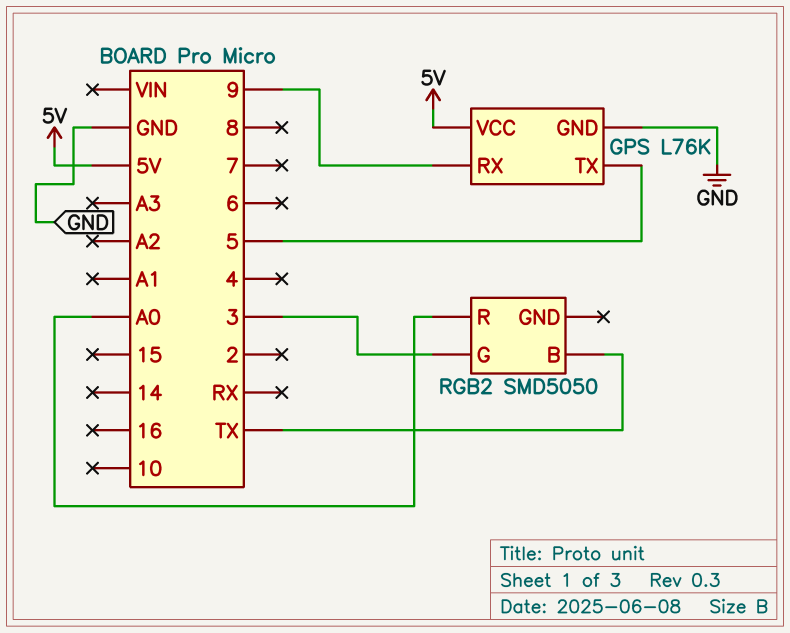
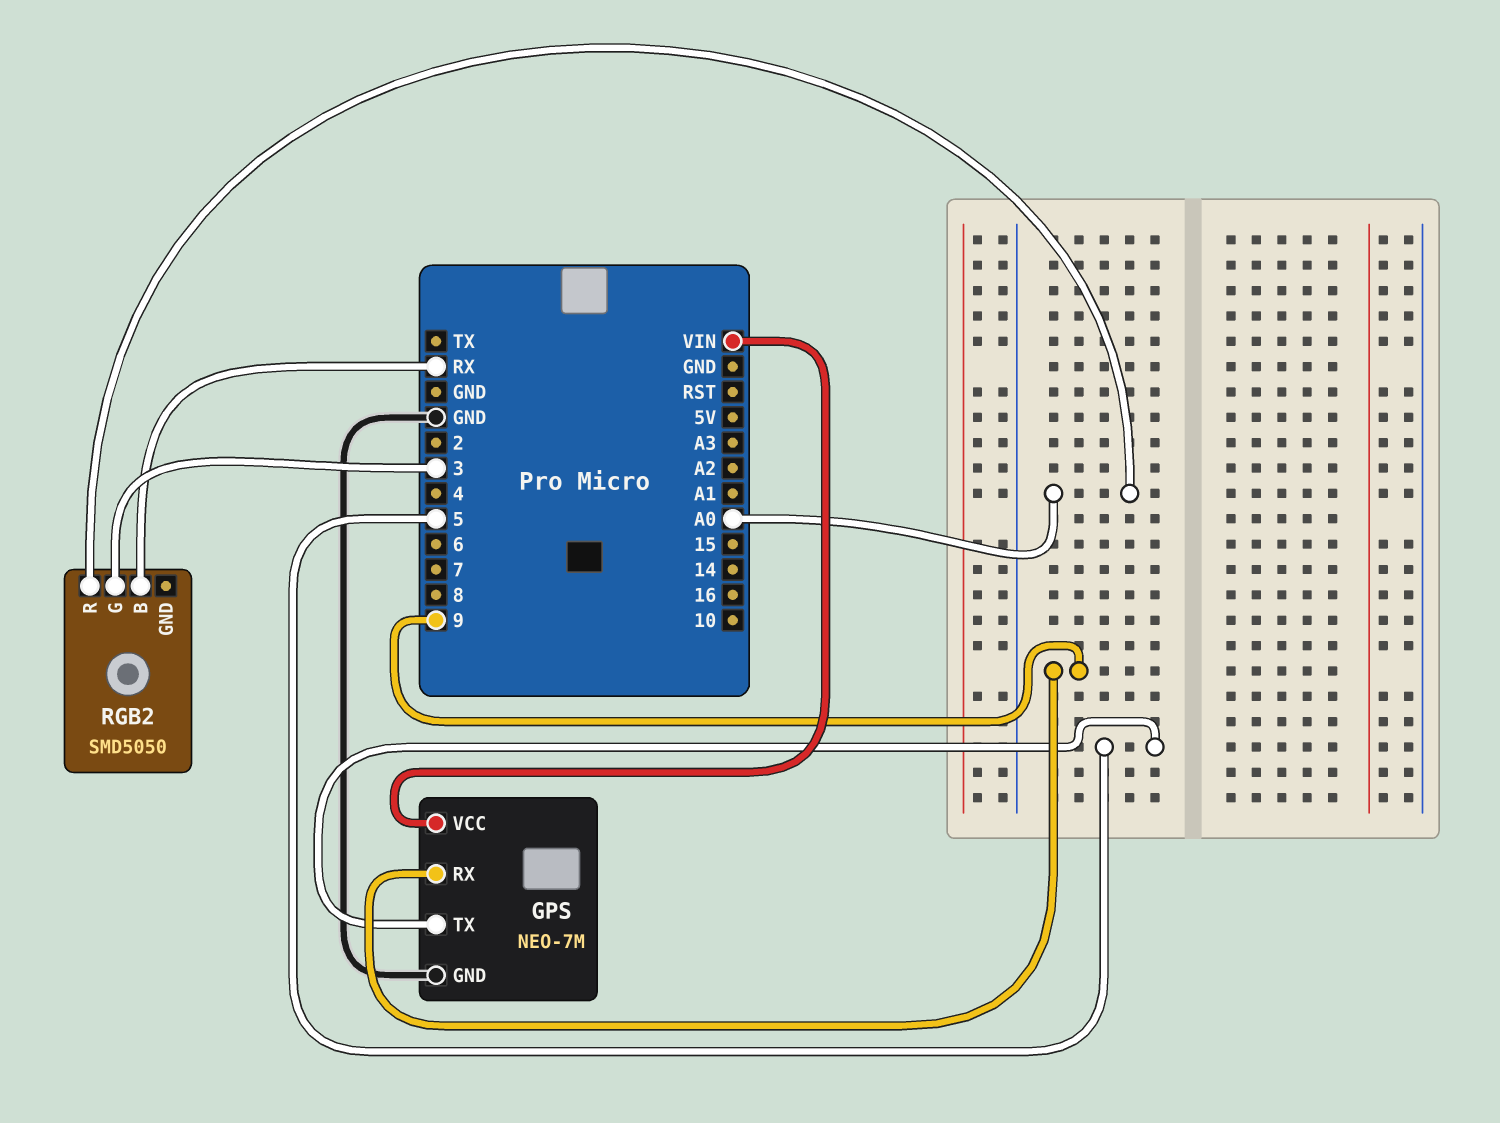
GPS: L76K -> NEO-7M
GPS pin VCC: 5V -> VIN
RGB2 pin B: TX -> RX

